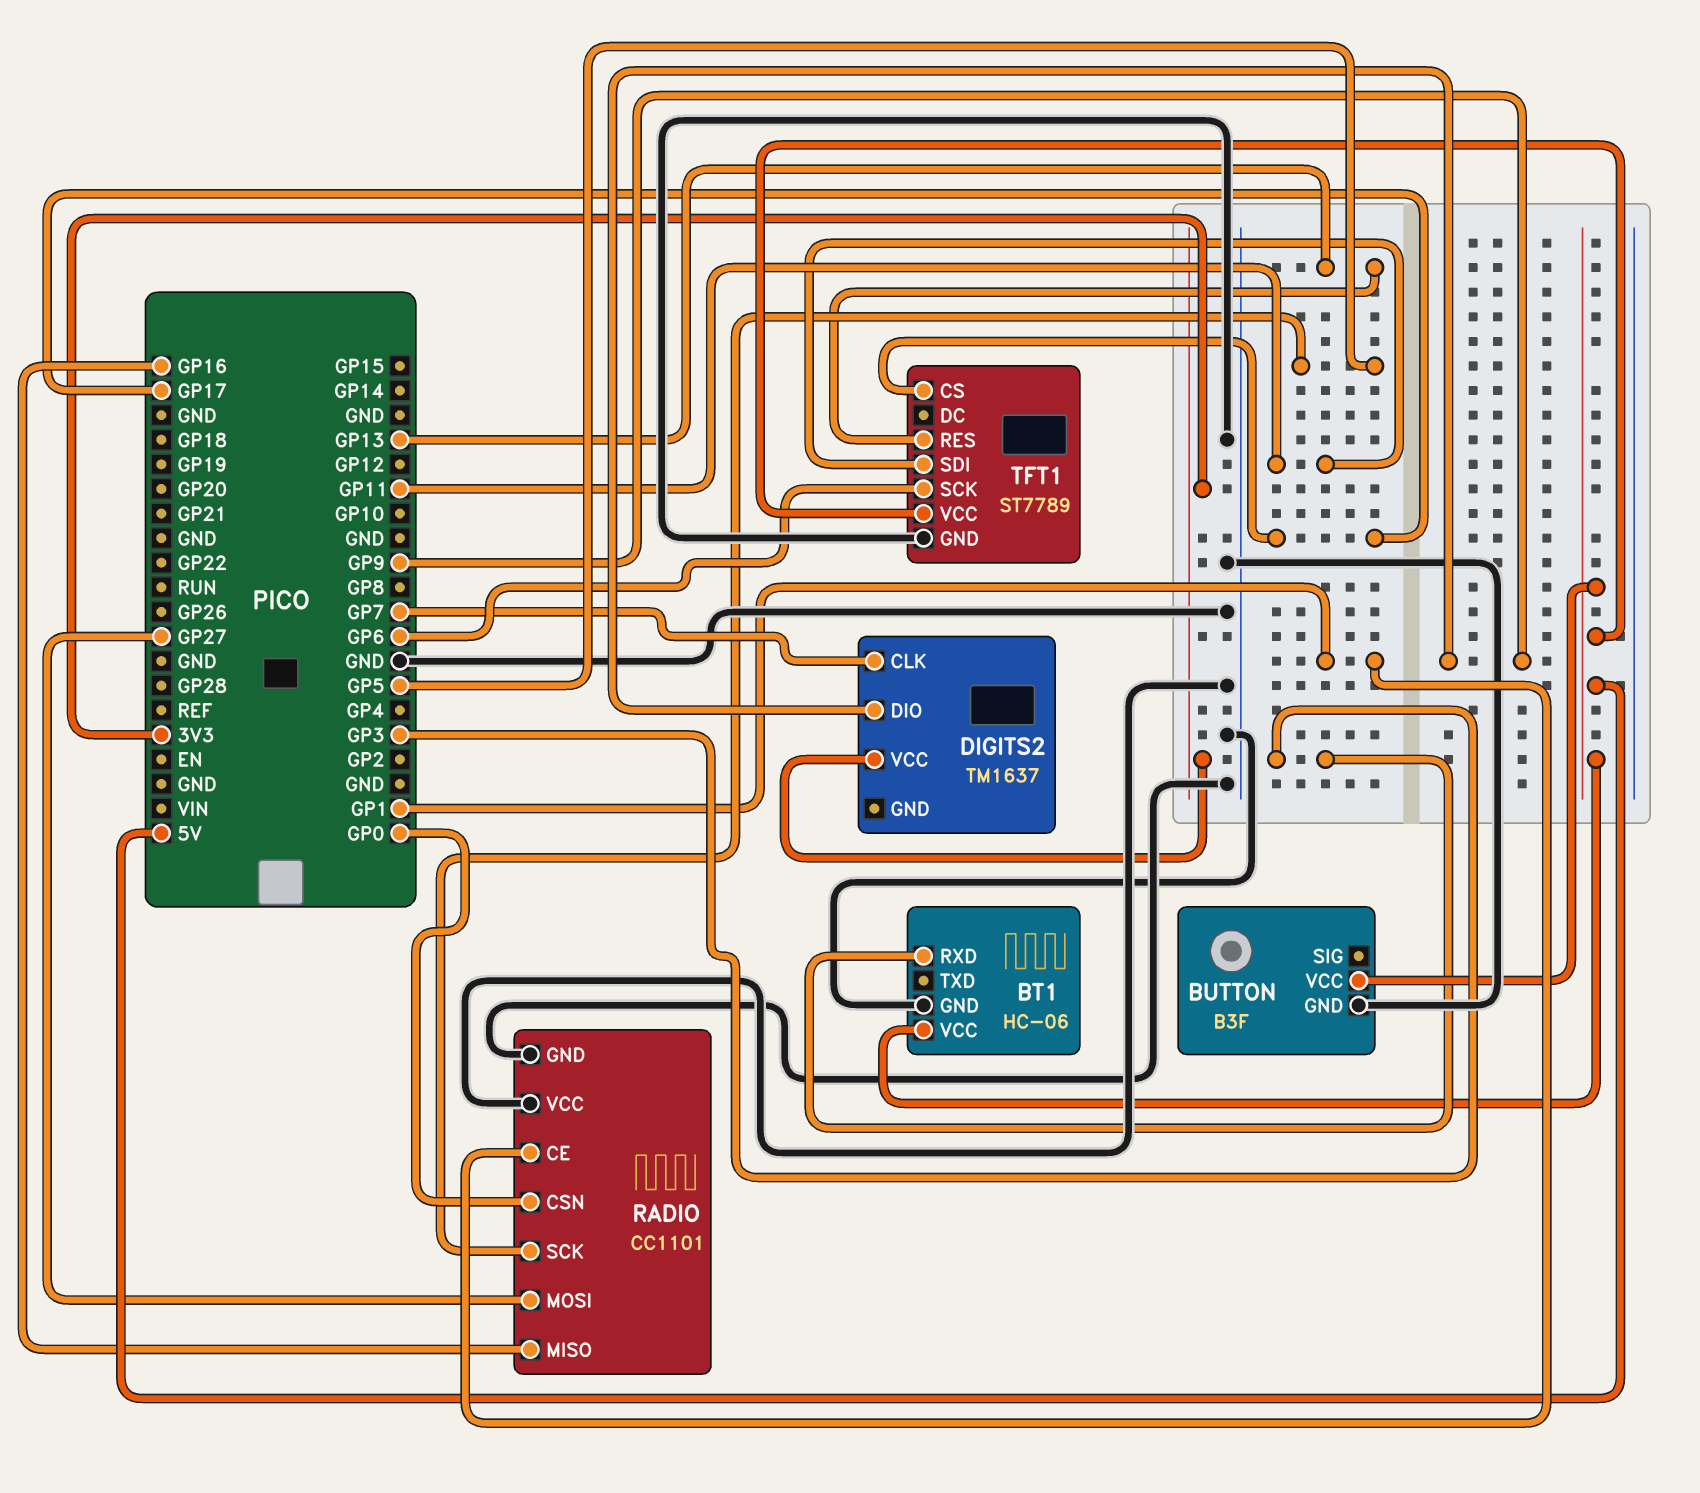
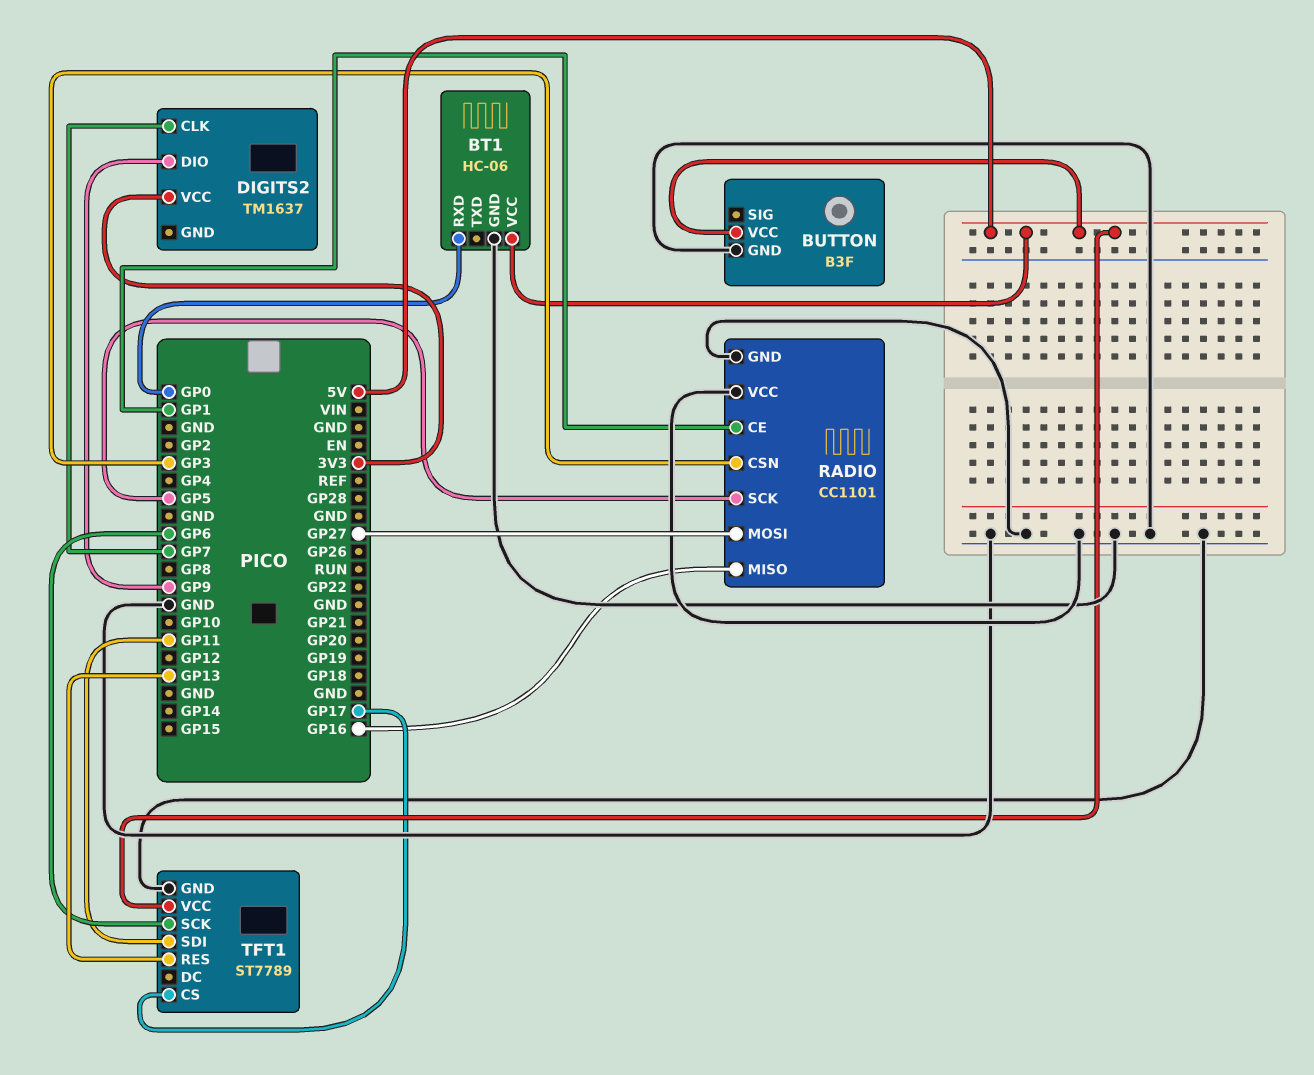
BT1 pin RXD: GP3 -> GP0
RADIO pin CSN: GP0 -> GP3

